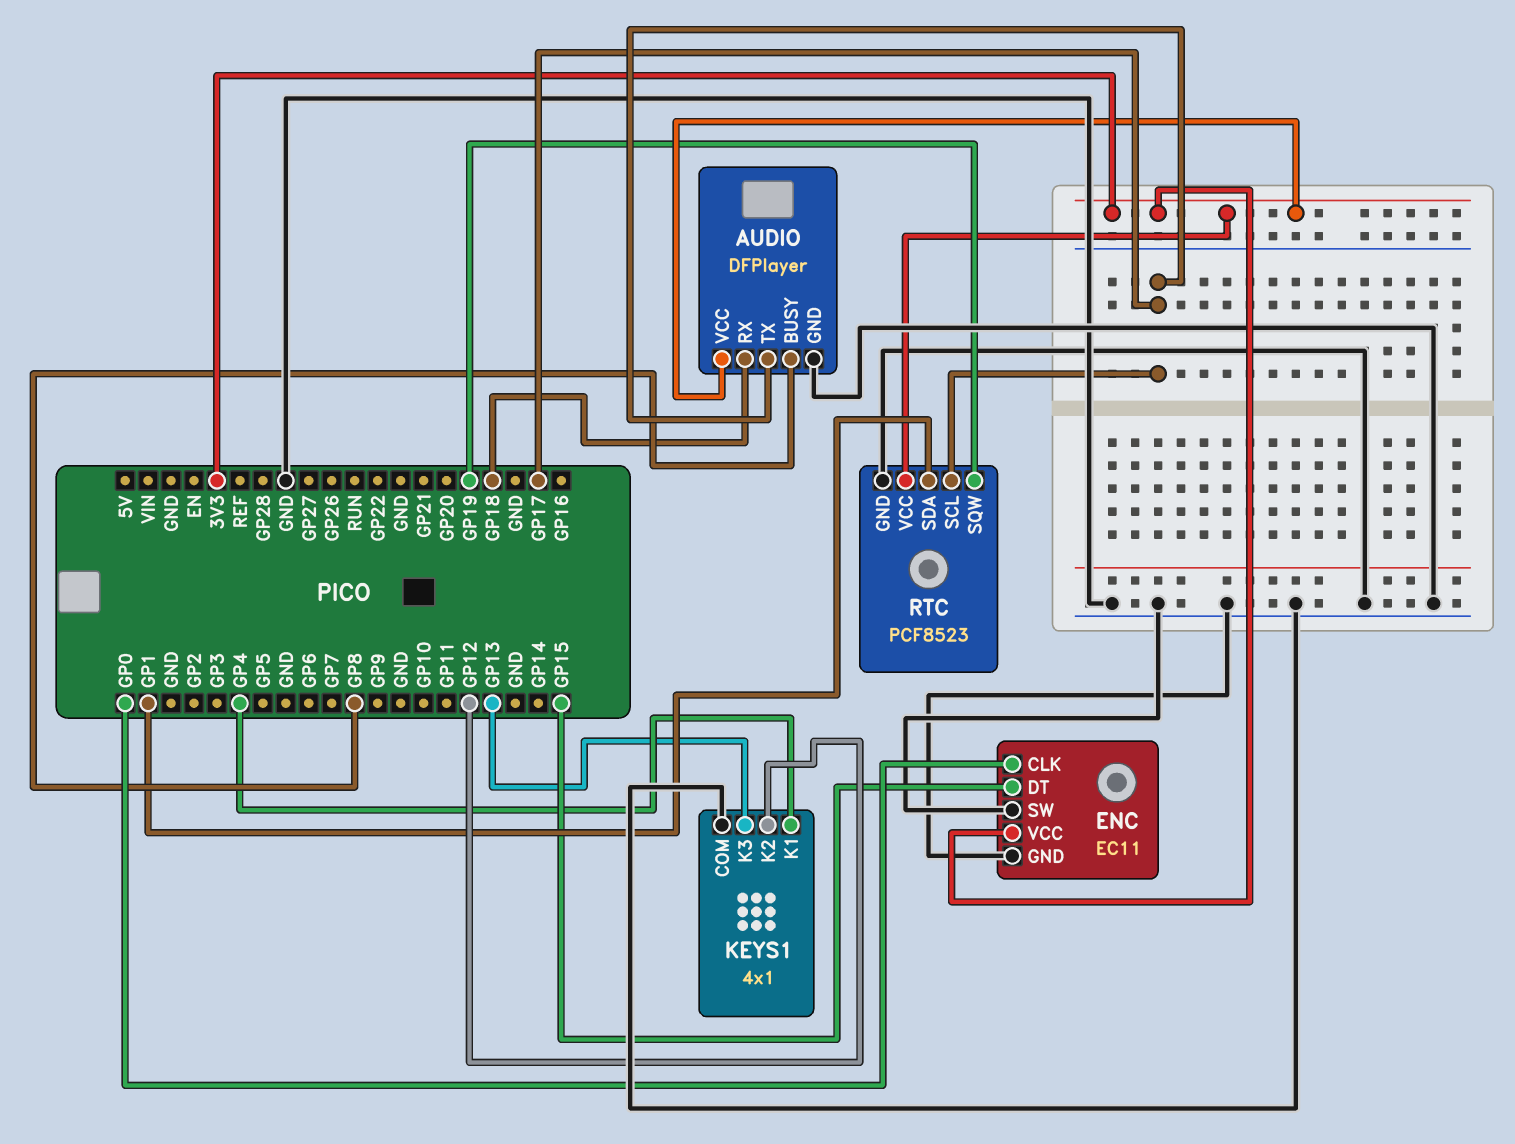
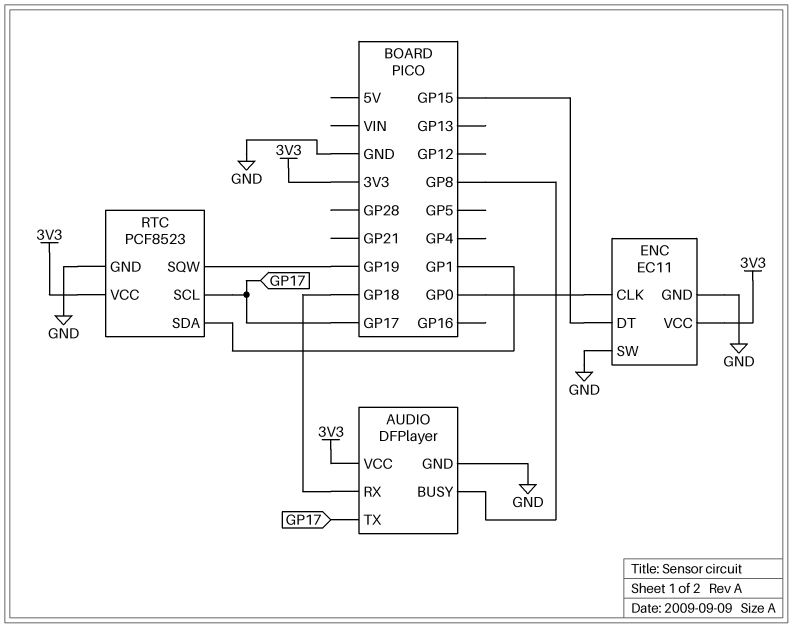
KEYS1: 4x1 -> none
KEYS1 pin COM: GND -> none
KEYS1 pin K1: GP4 -> none
KEYS1 pin K2: GP12 -> none
KEYS1 pin K3: GP13 -> none

